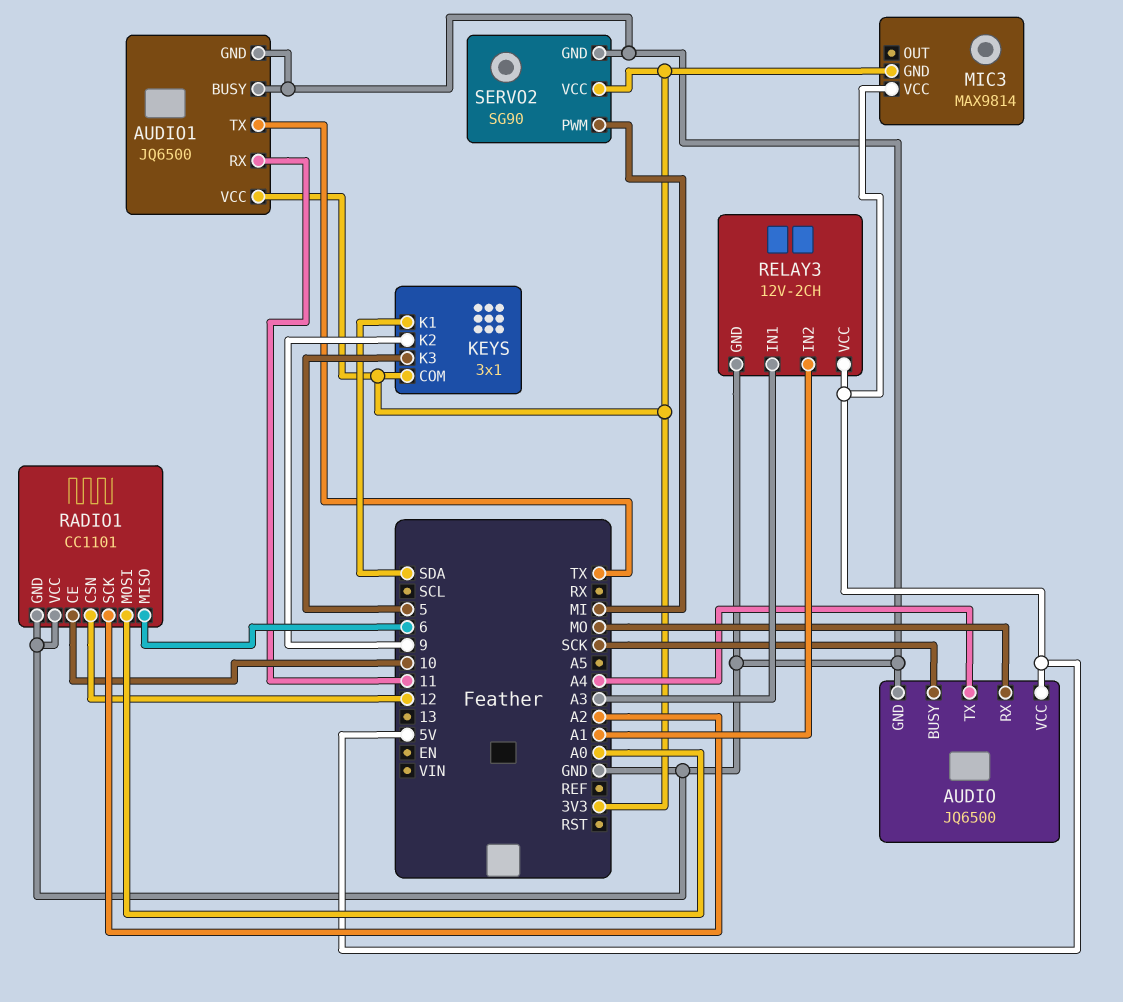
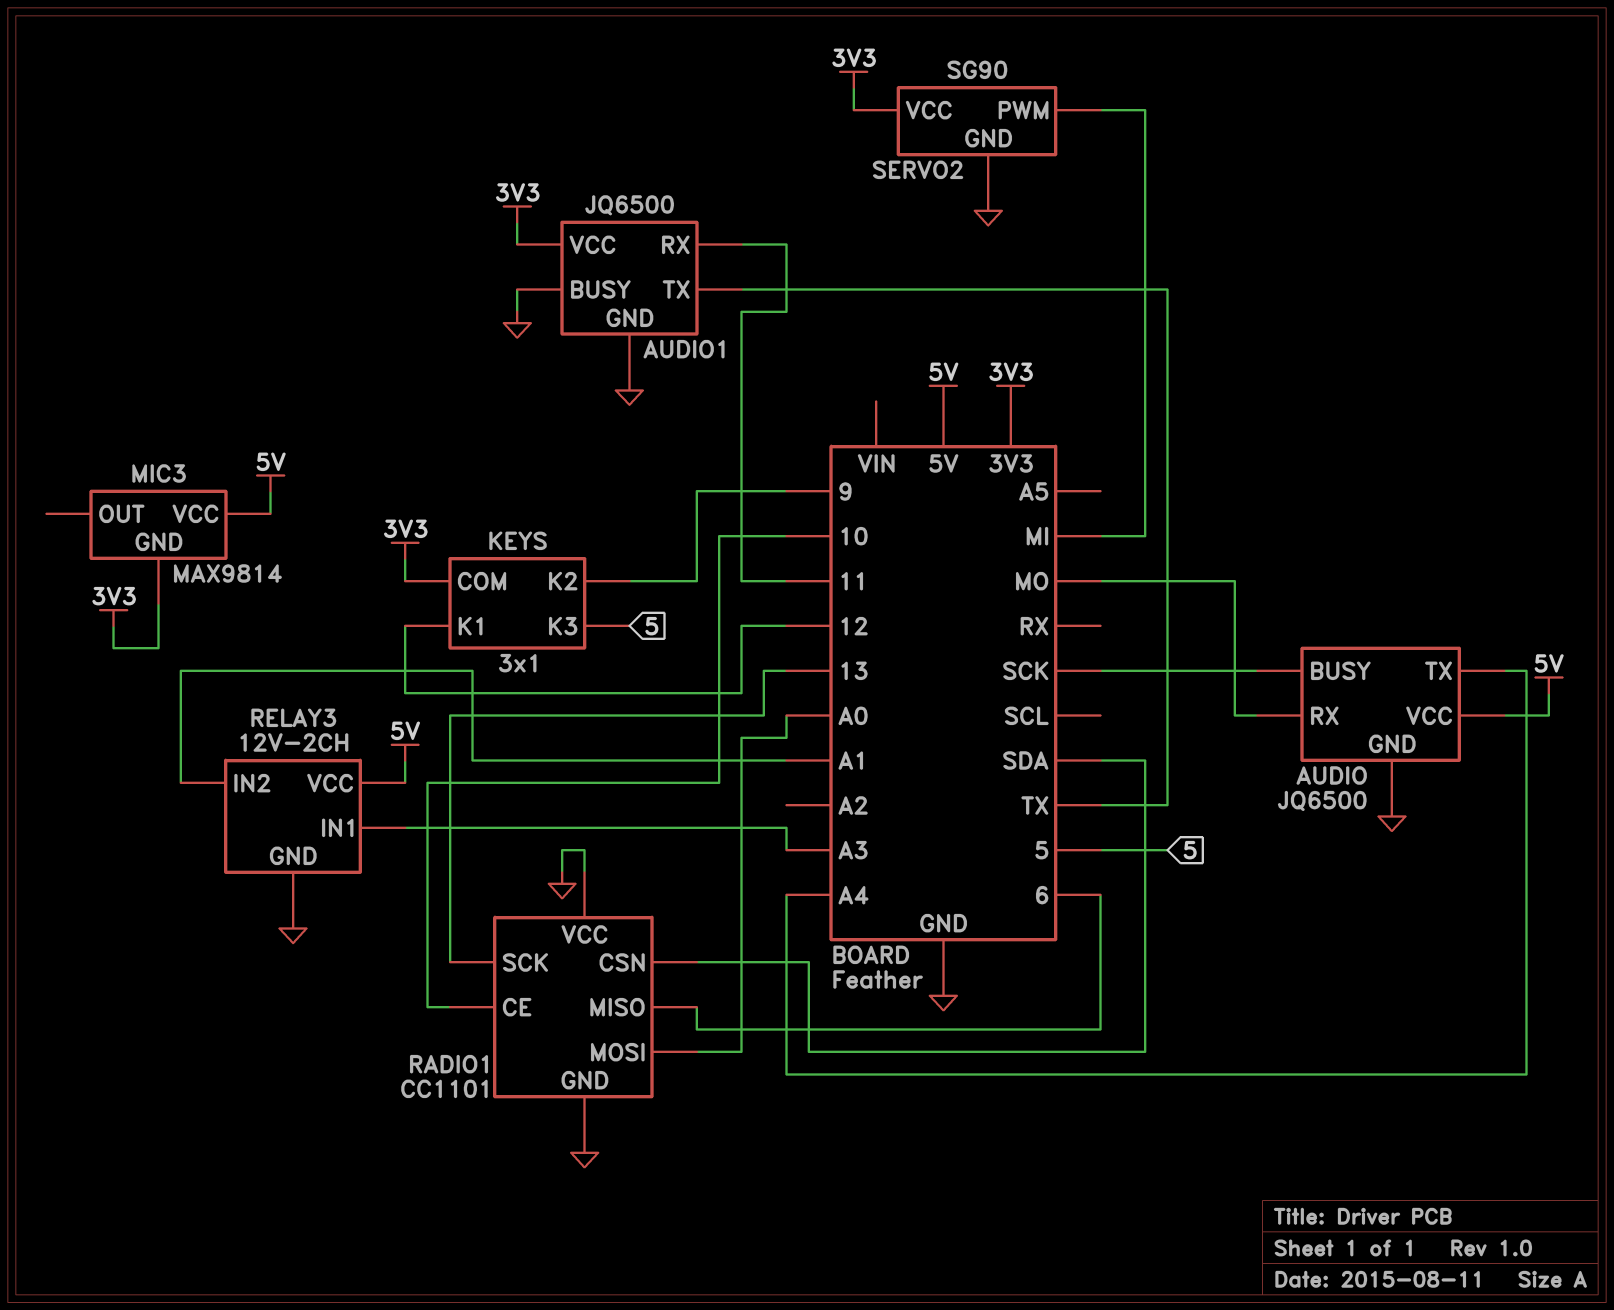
KEYS pin K1: SDA -> 12
RADIO1 pin CSN: 12 -> SDA
RADIO1 pin SCK: A2 -> 13

